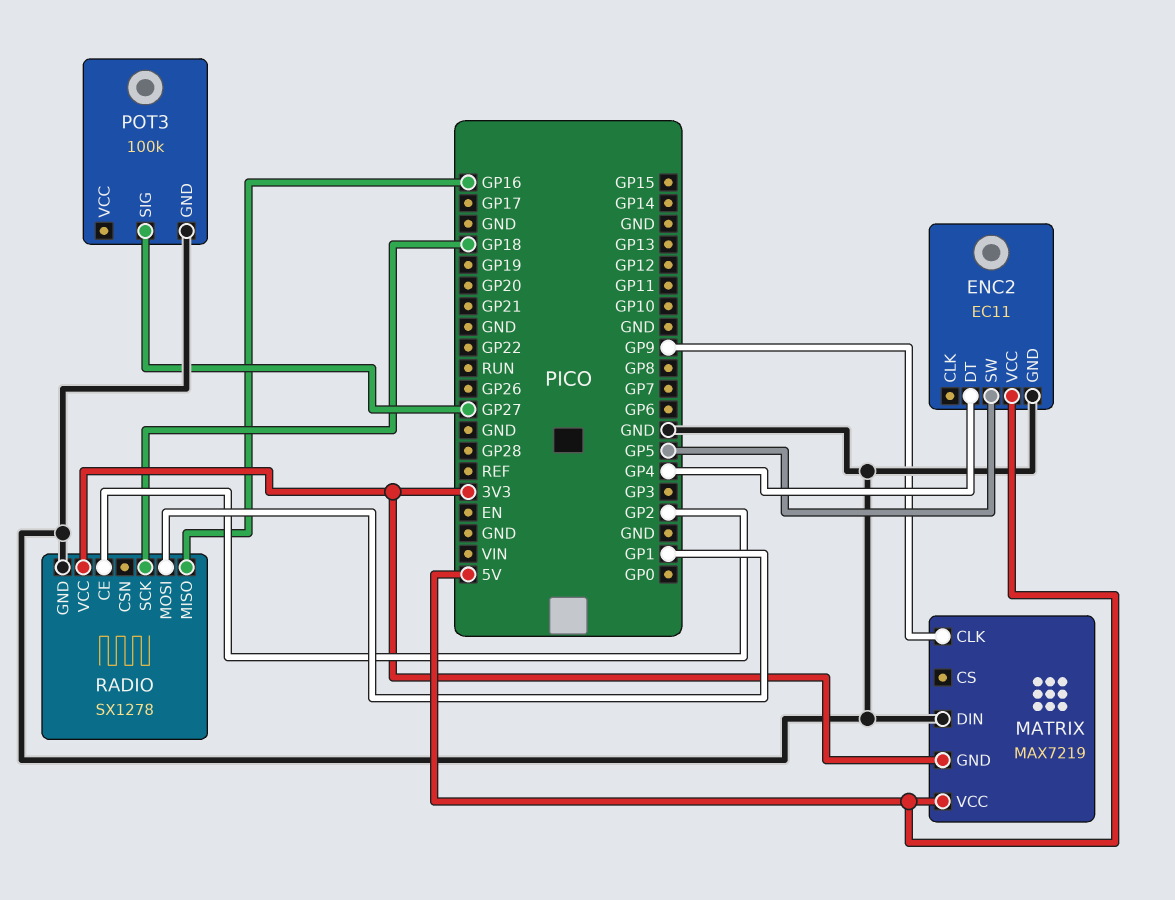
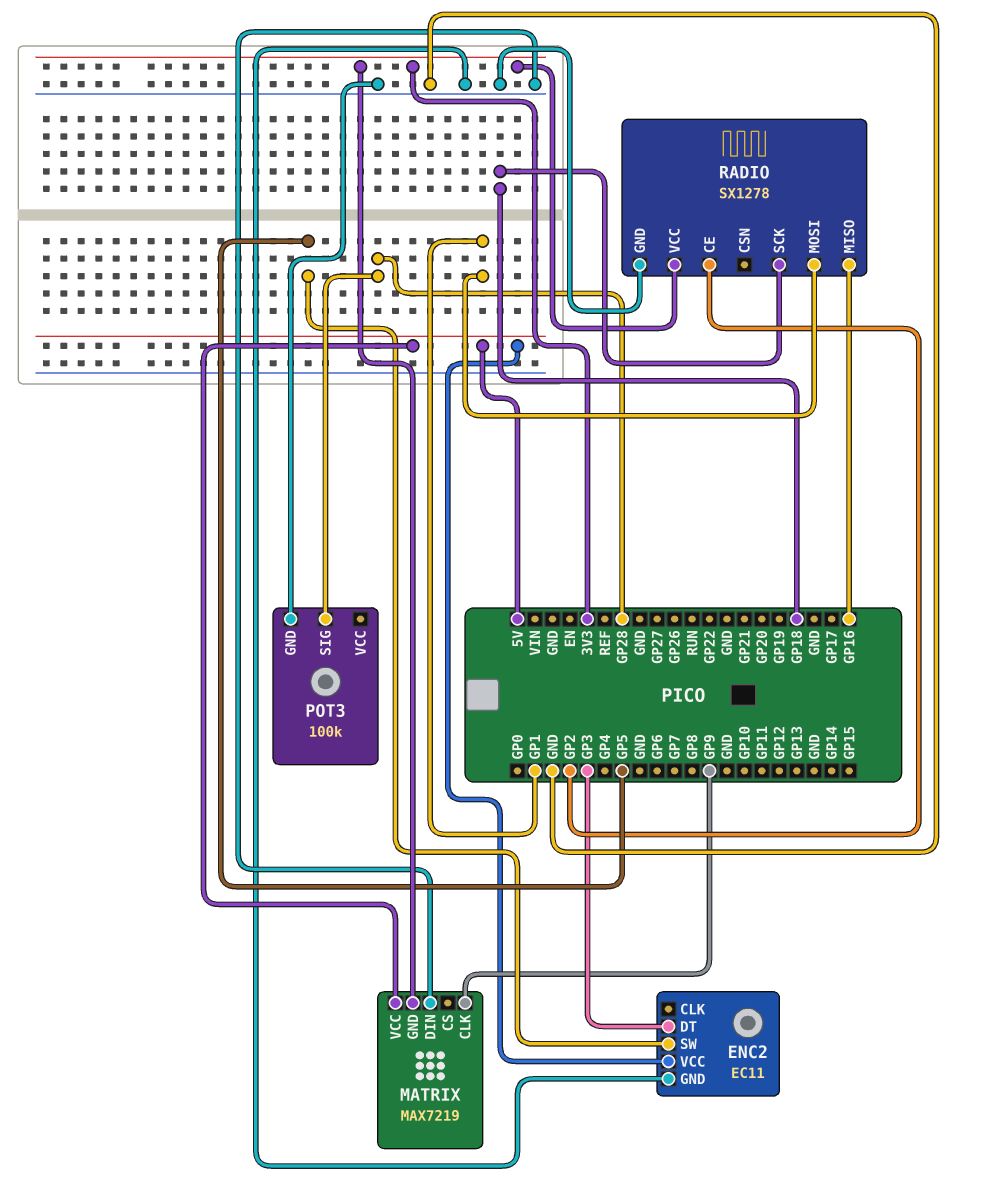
ENC2 pin DT: GP4 -> GP3
POT3 pin SIG: GP27 -> GP28

